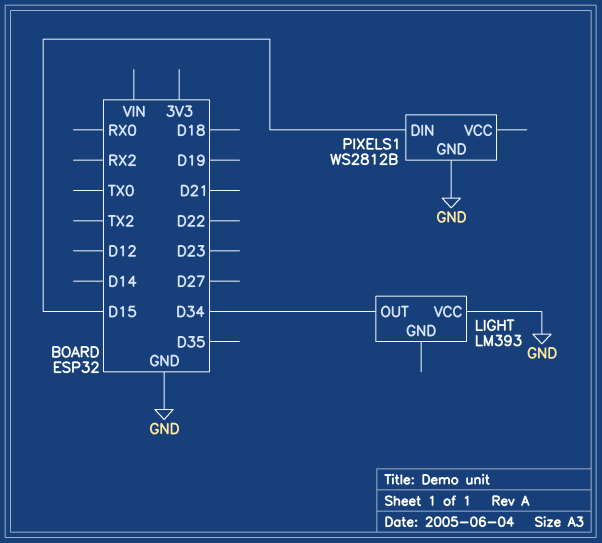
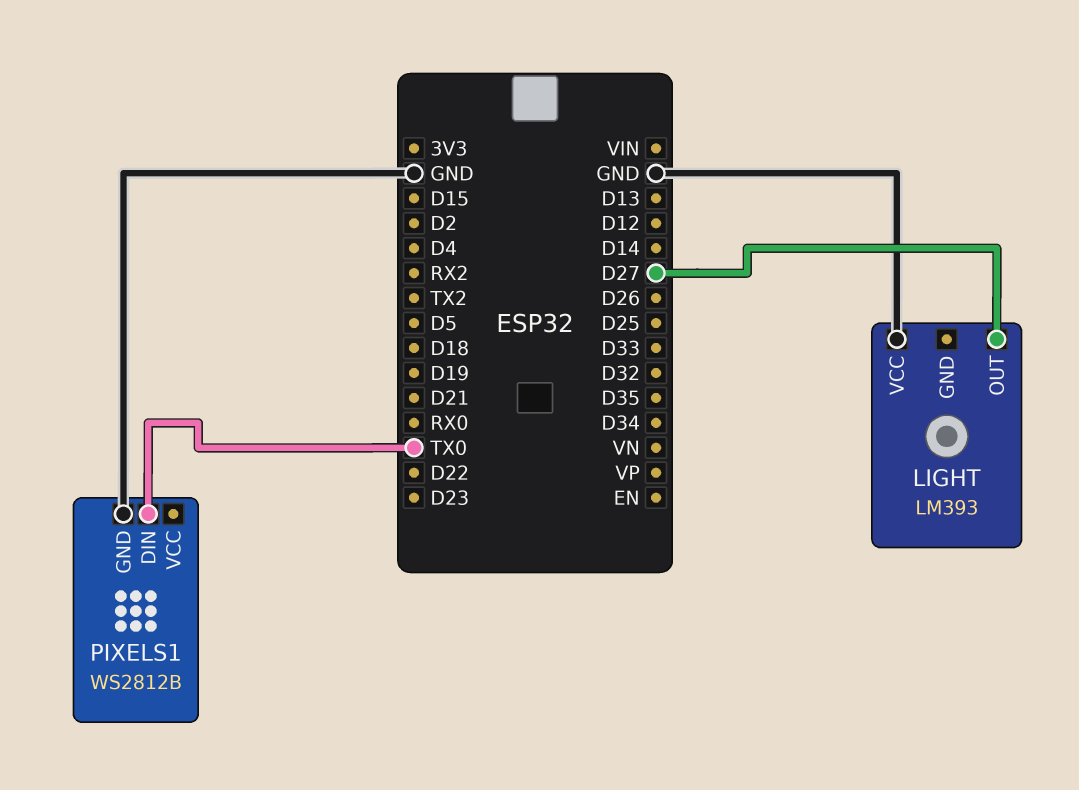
LIGHT pin OUT: D34 -> D27
PIXELS1 pin DIN: D15 -> TX0

